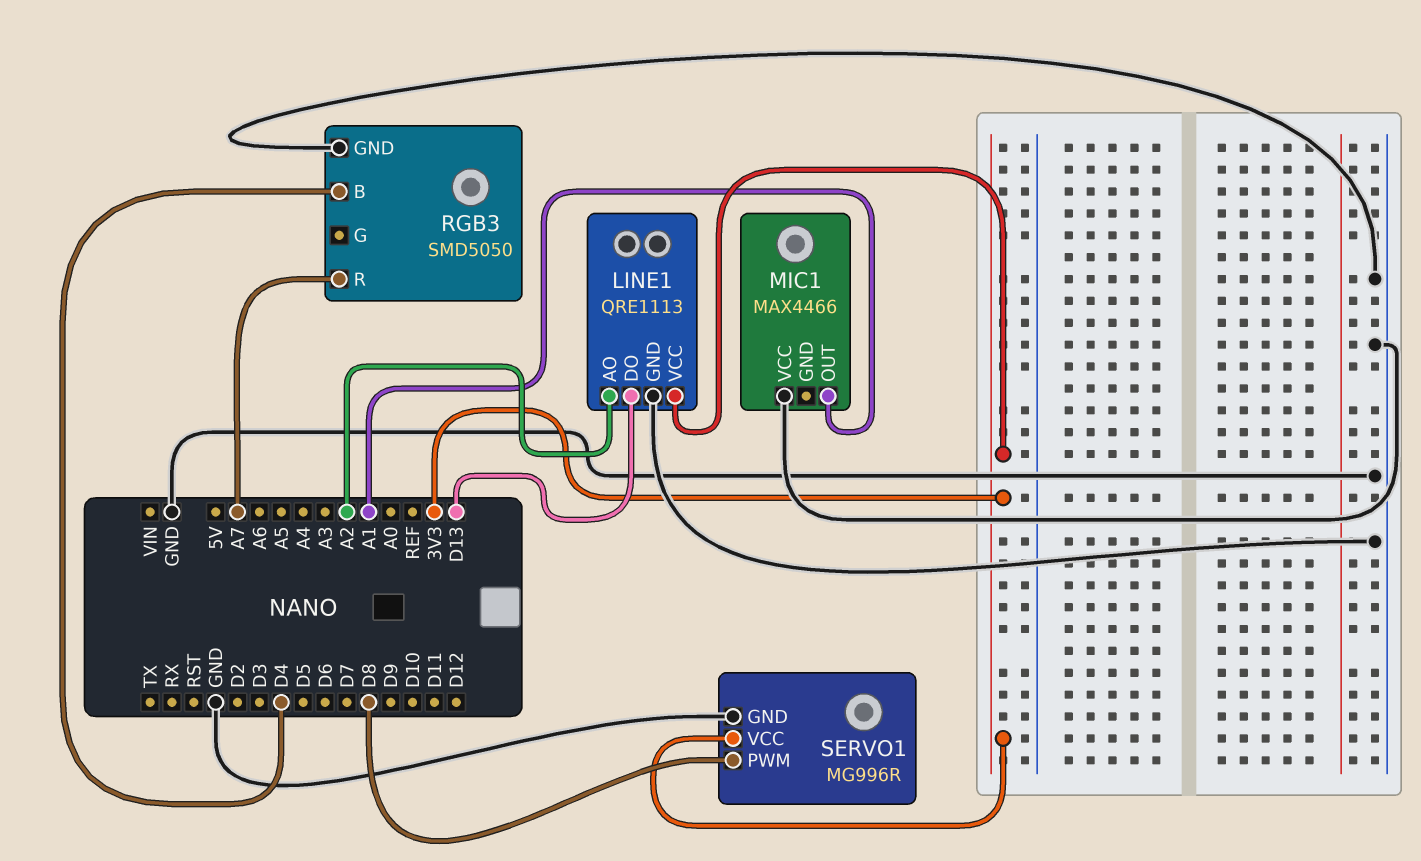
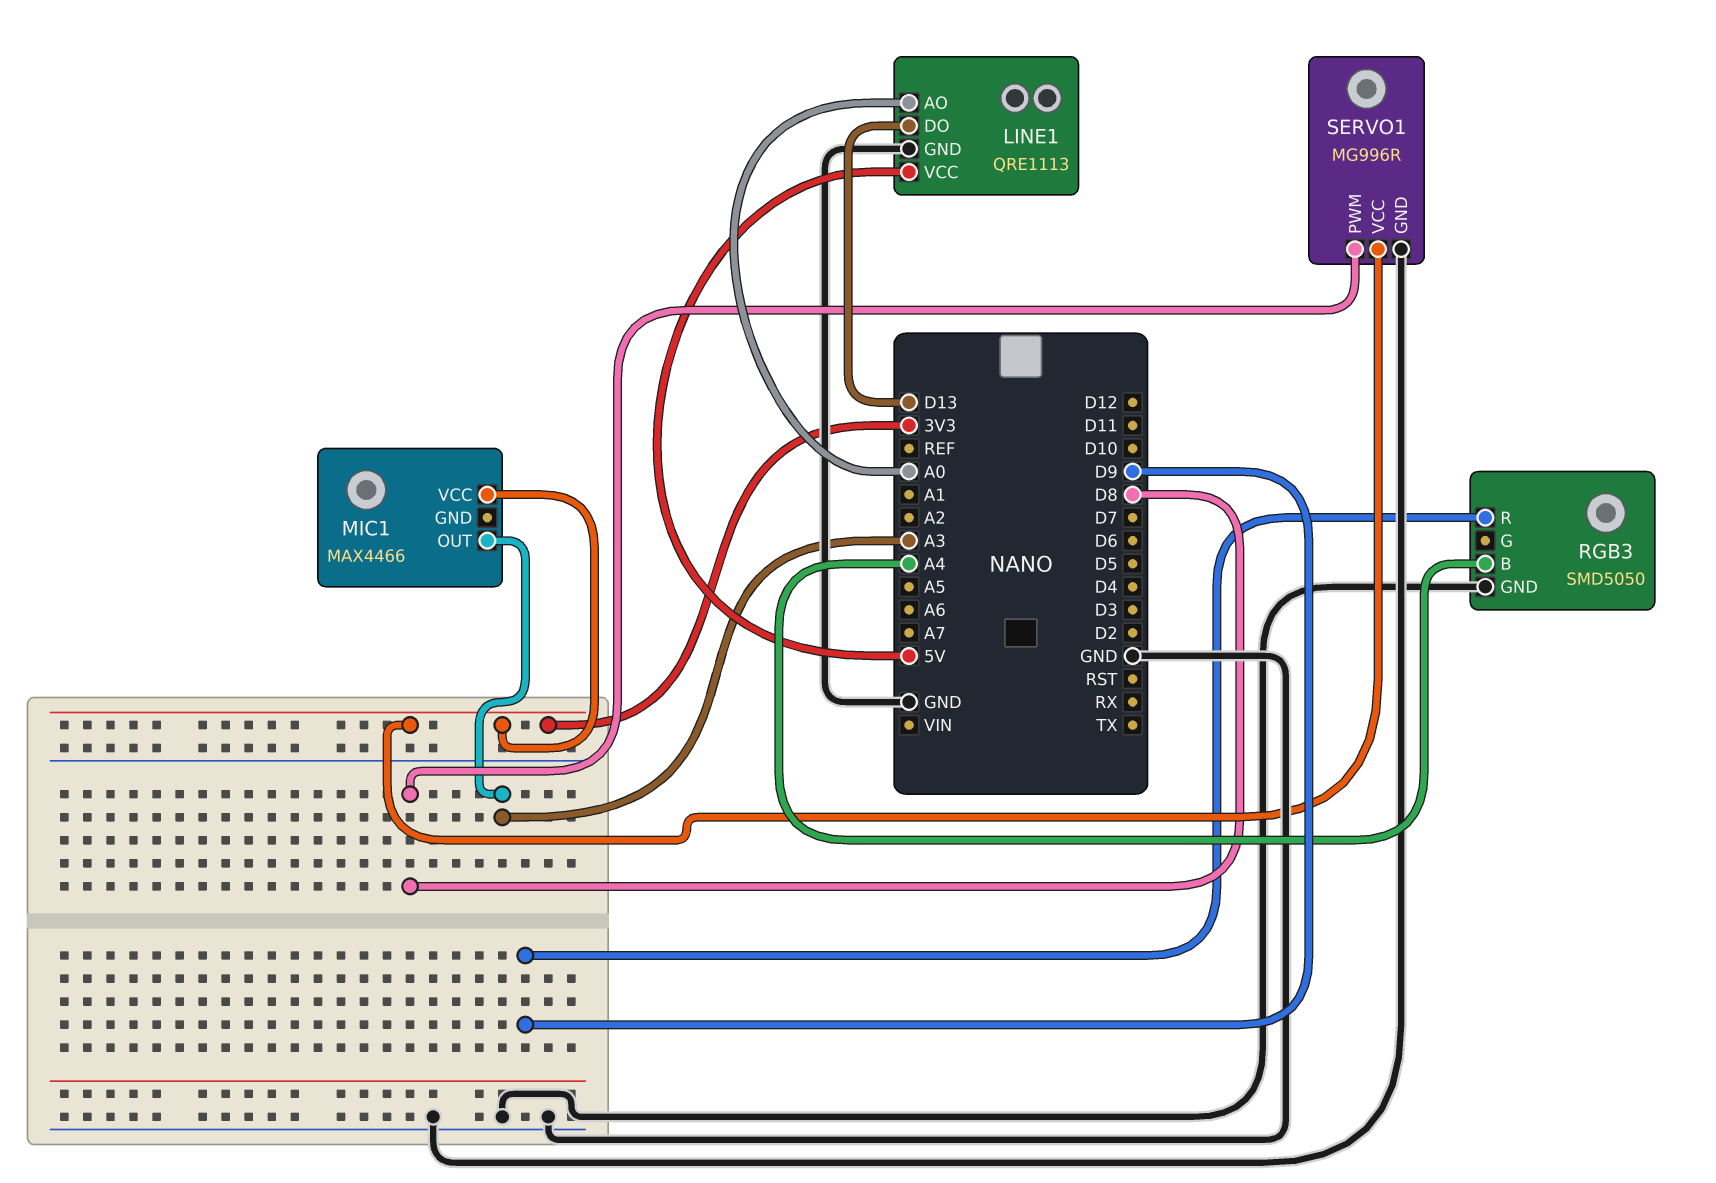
LINE1 pin AO: A2 -> A0
LINE1 pin VCC: 3V3 -> 5V
MIC1 pin OUT: A1 -> A3
MIC1 pin VCC: GND -> 3V3
RGB3 pin B: D4 -> A4
RGB3 pin R: A7 -> D9

